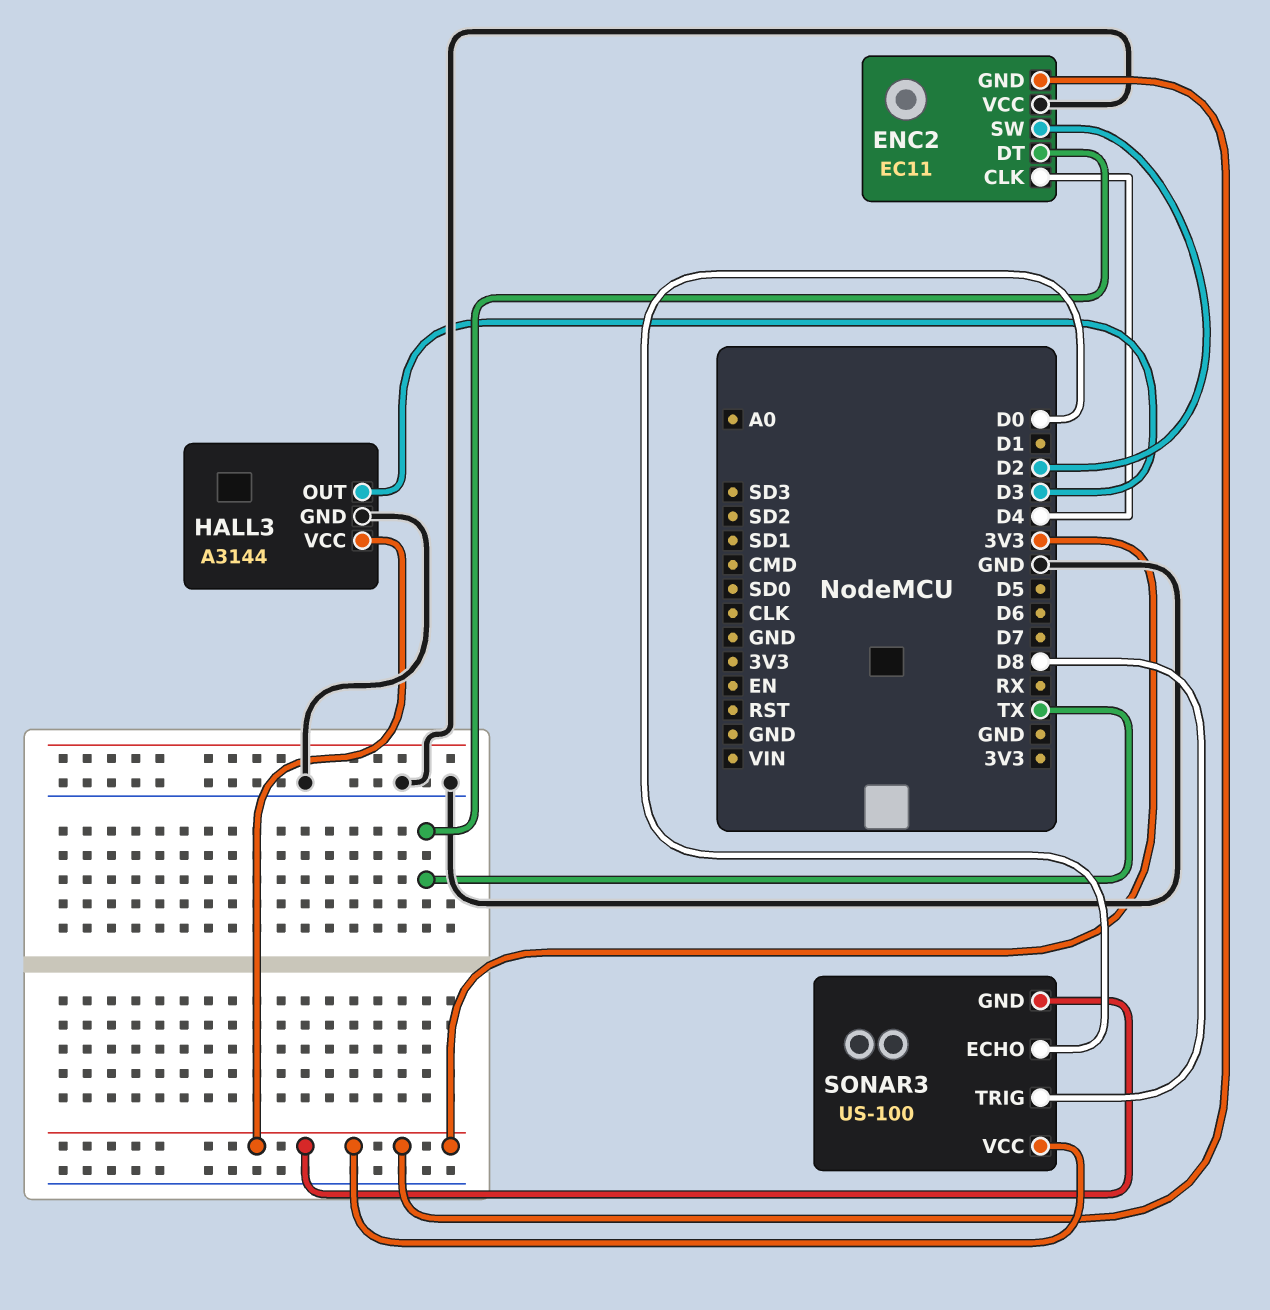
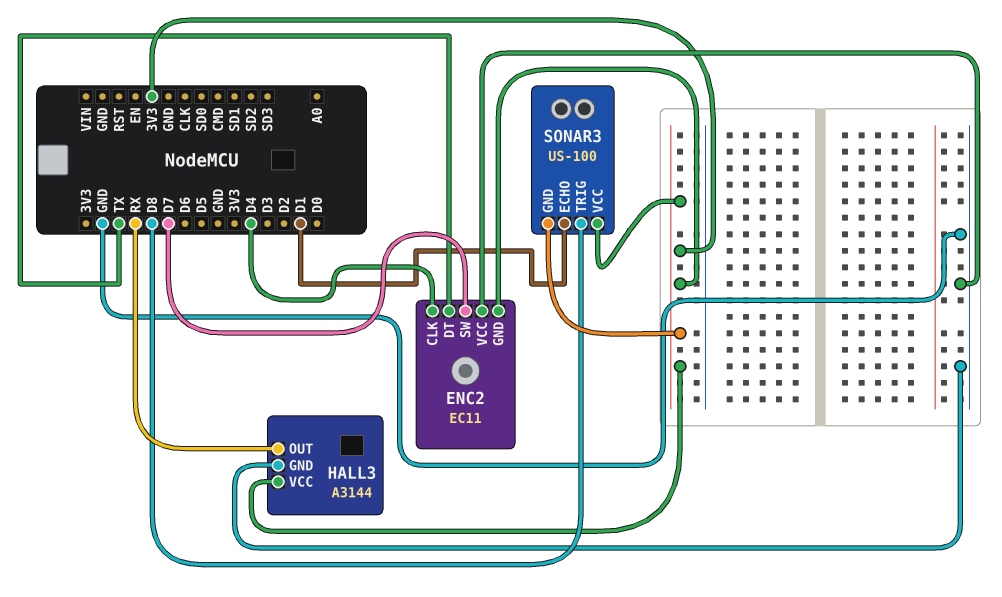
ENC2 pin SW: D2 -> D7
HALL3 pin OUT: D3 -> RX
SONAR3 pin ECHO: D0 -> D1

